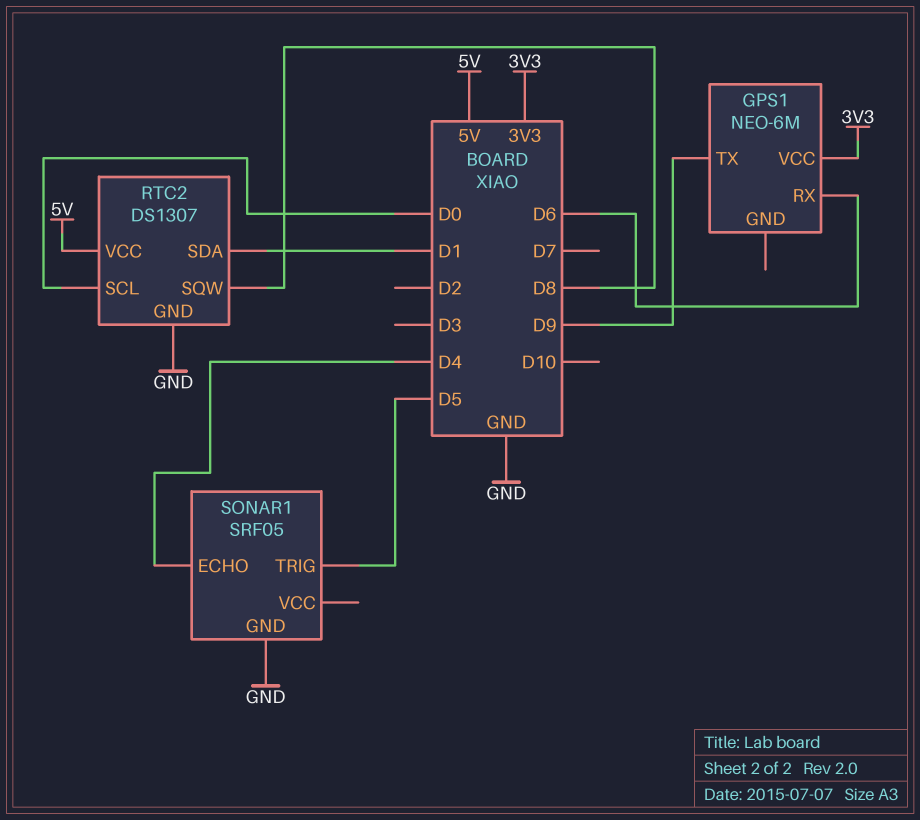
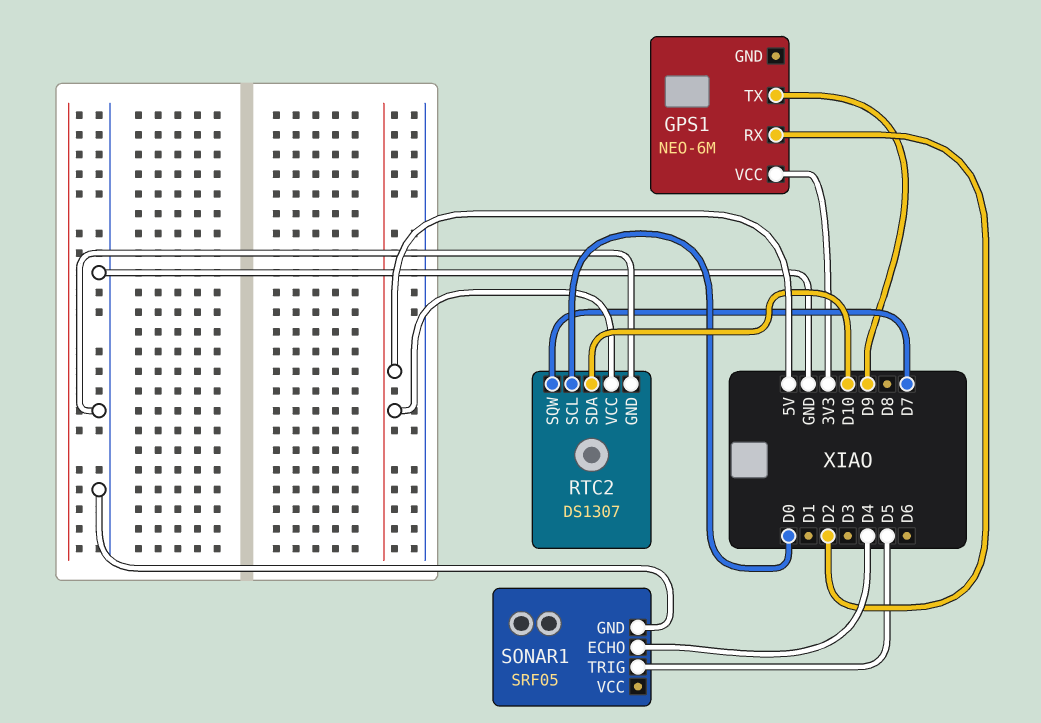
GPS1 pin RX: D6 -> D2
RTC2 pin SDA: D1 -> D10
RTC2 pin SQW: D8 -> D7

